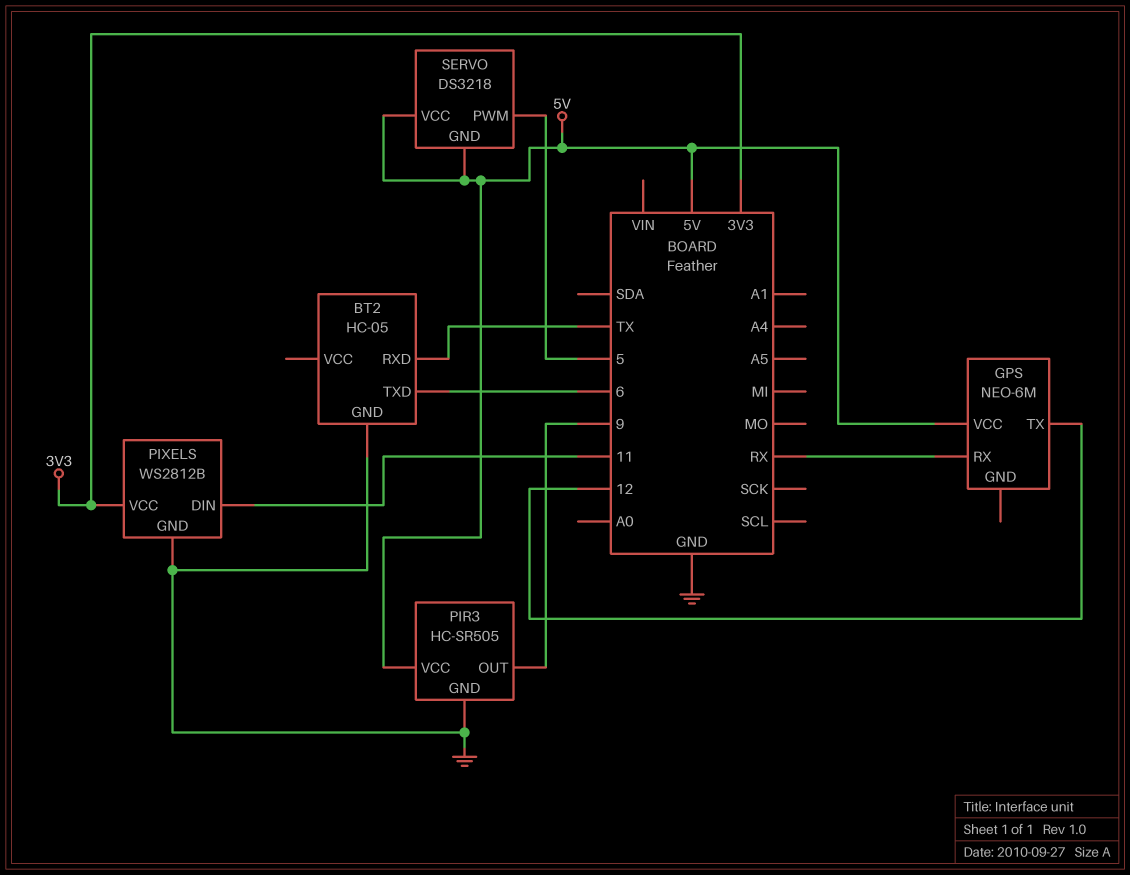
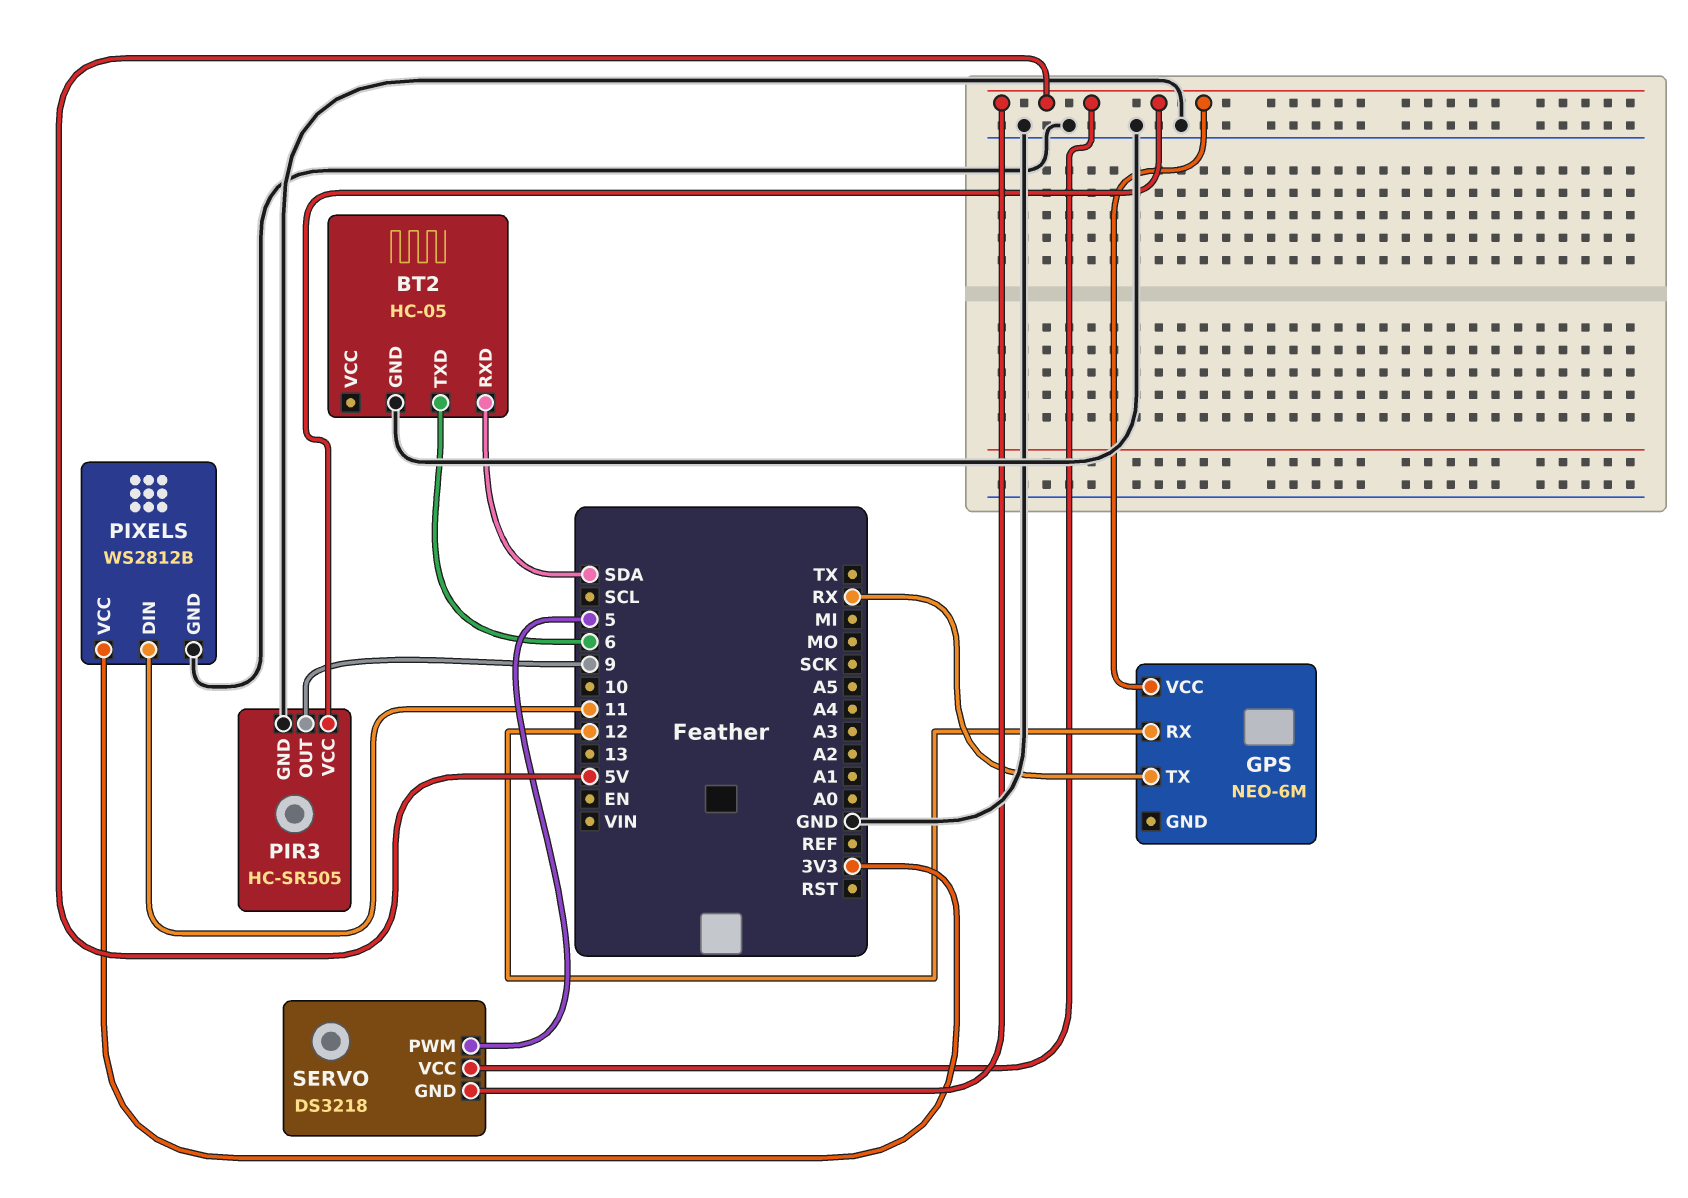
BT2 pin RXD: TX -> SDA
GPS pin RX: RX -> 12
GPS pin TX: 12 -> RX

